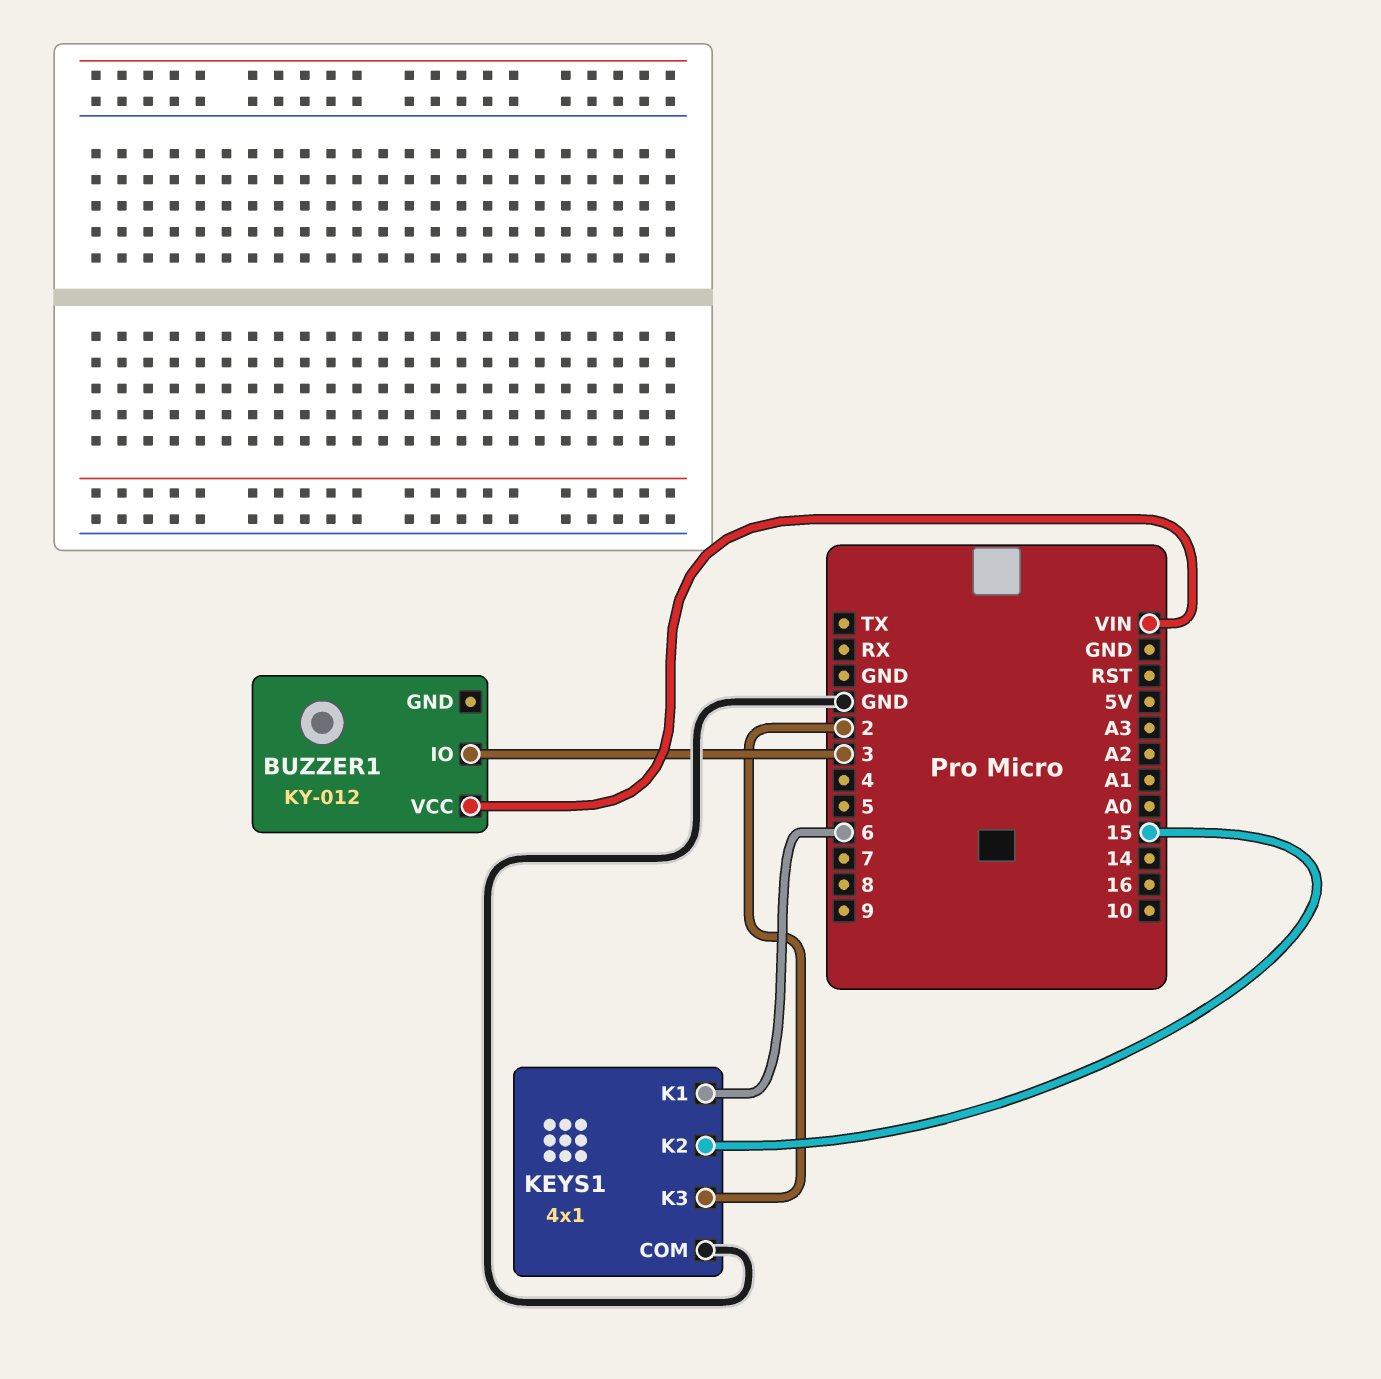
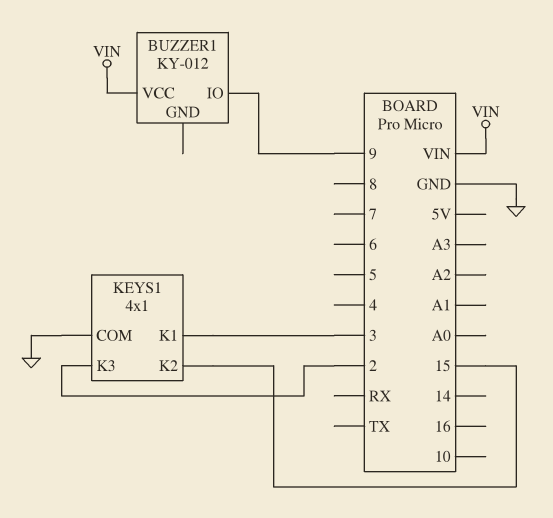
BUZZER1 pin IO: 3 -> 9
KEYS1 pin K1: 6 -> 3

